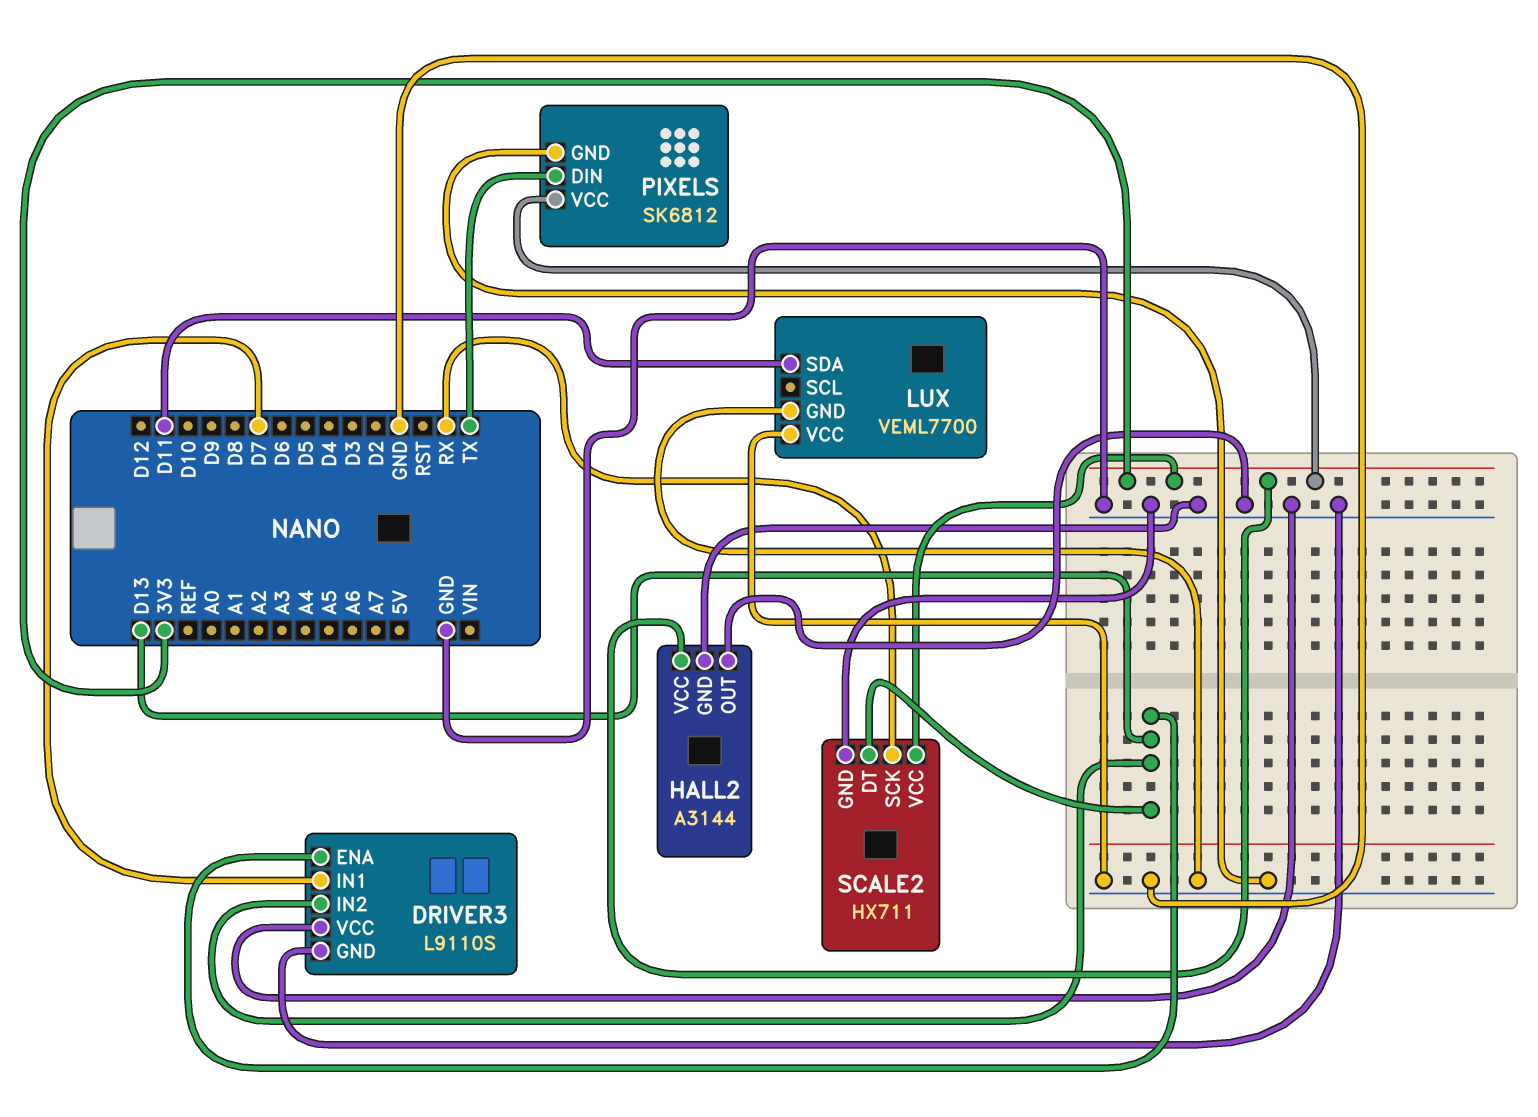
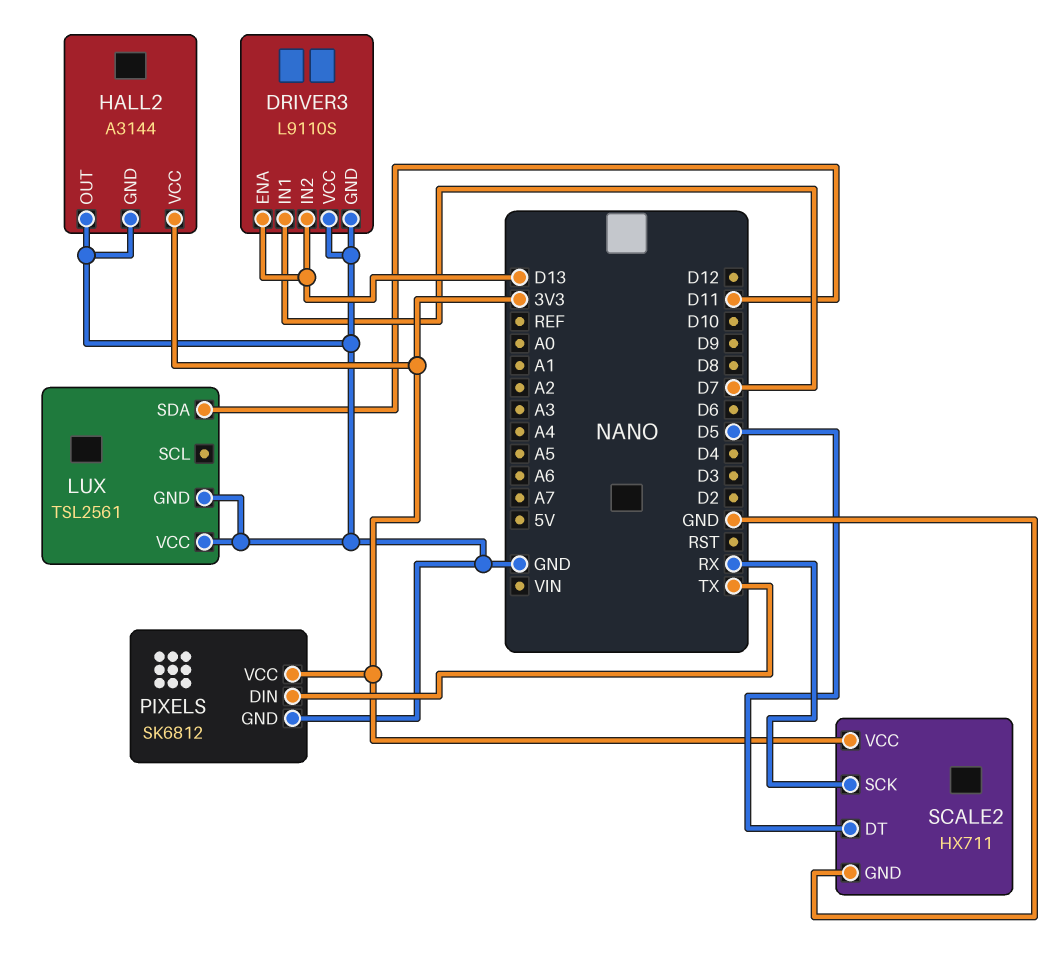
LUX: VEML7700 -> TSL2561
SCALE2 pin DT: D13 -> D5

